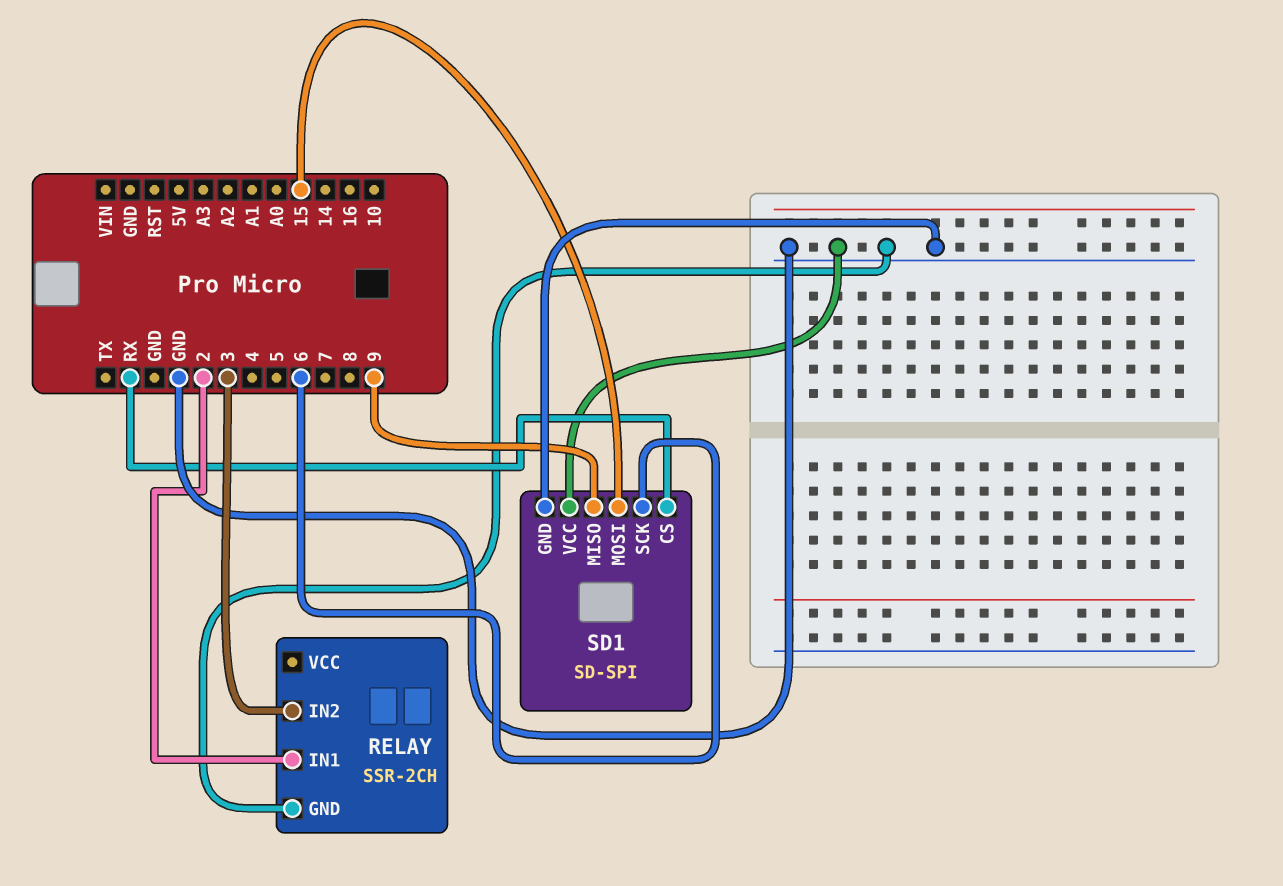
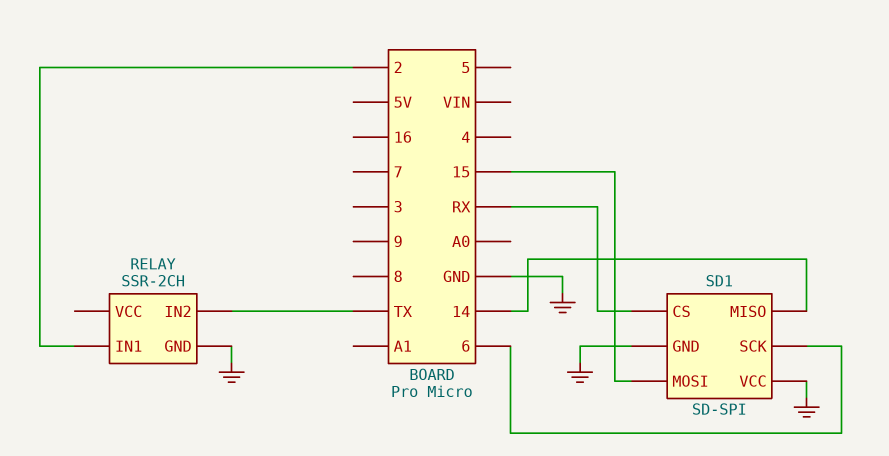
RELAY pin IN2: 3 -> TX
SD1 pin MISO: 9 -> 14

